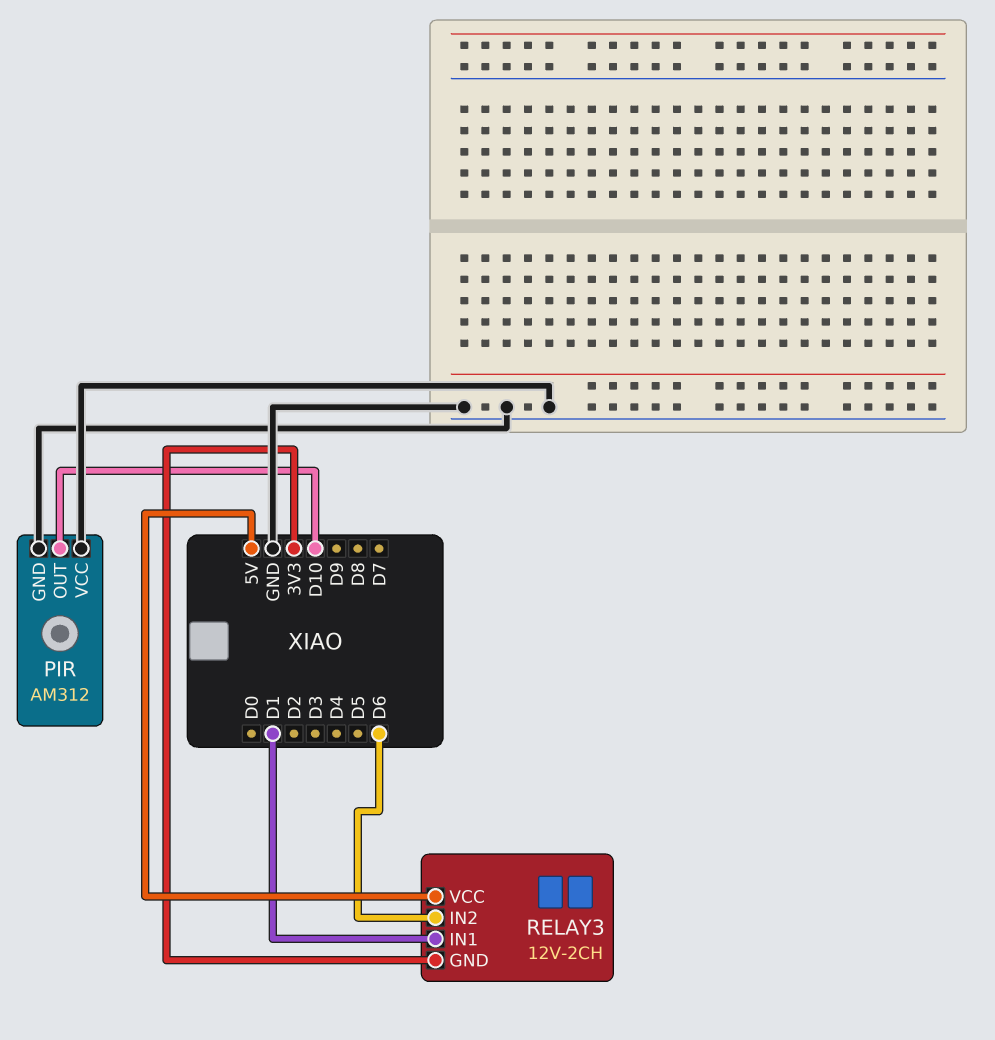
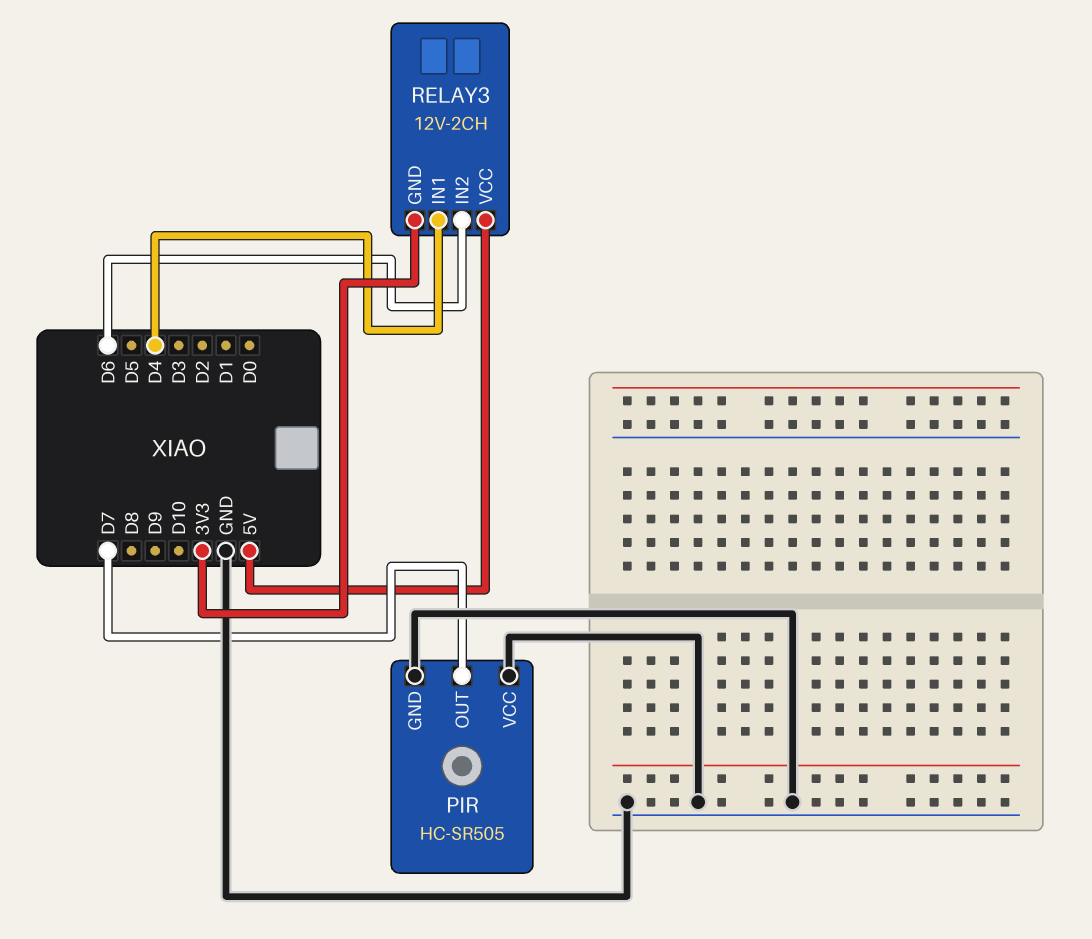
PIR: AM312 -> HC-SR505
PIR pin OUT: D10 -> D7
RELAY3 pin IN1: D1 -> D4

